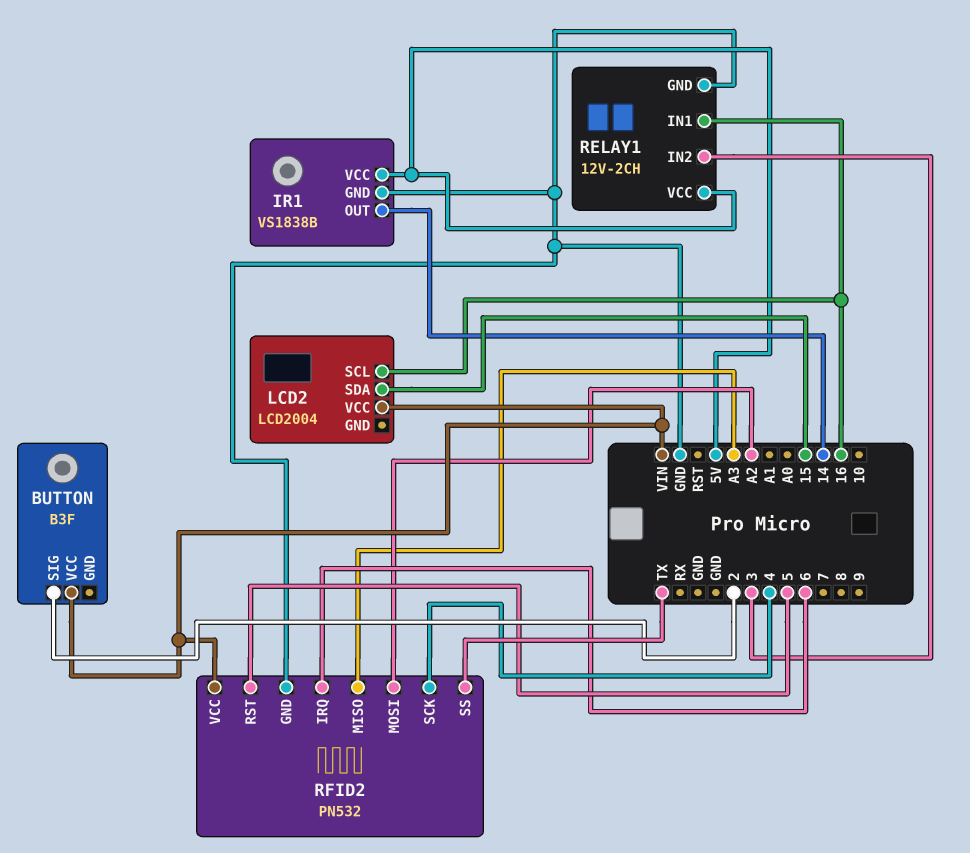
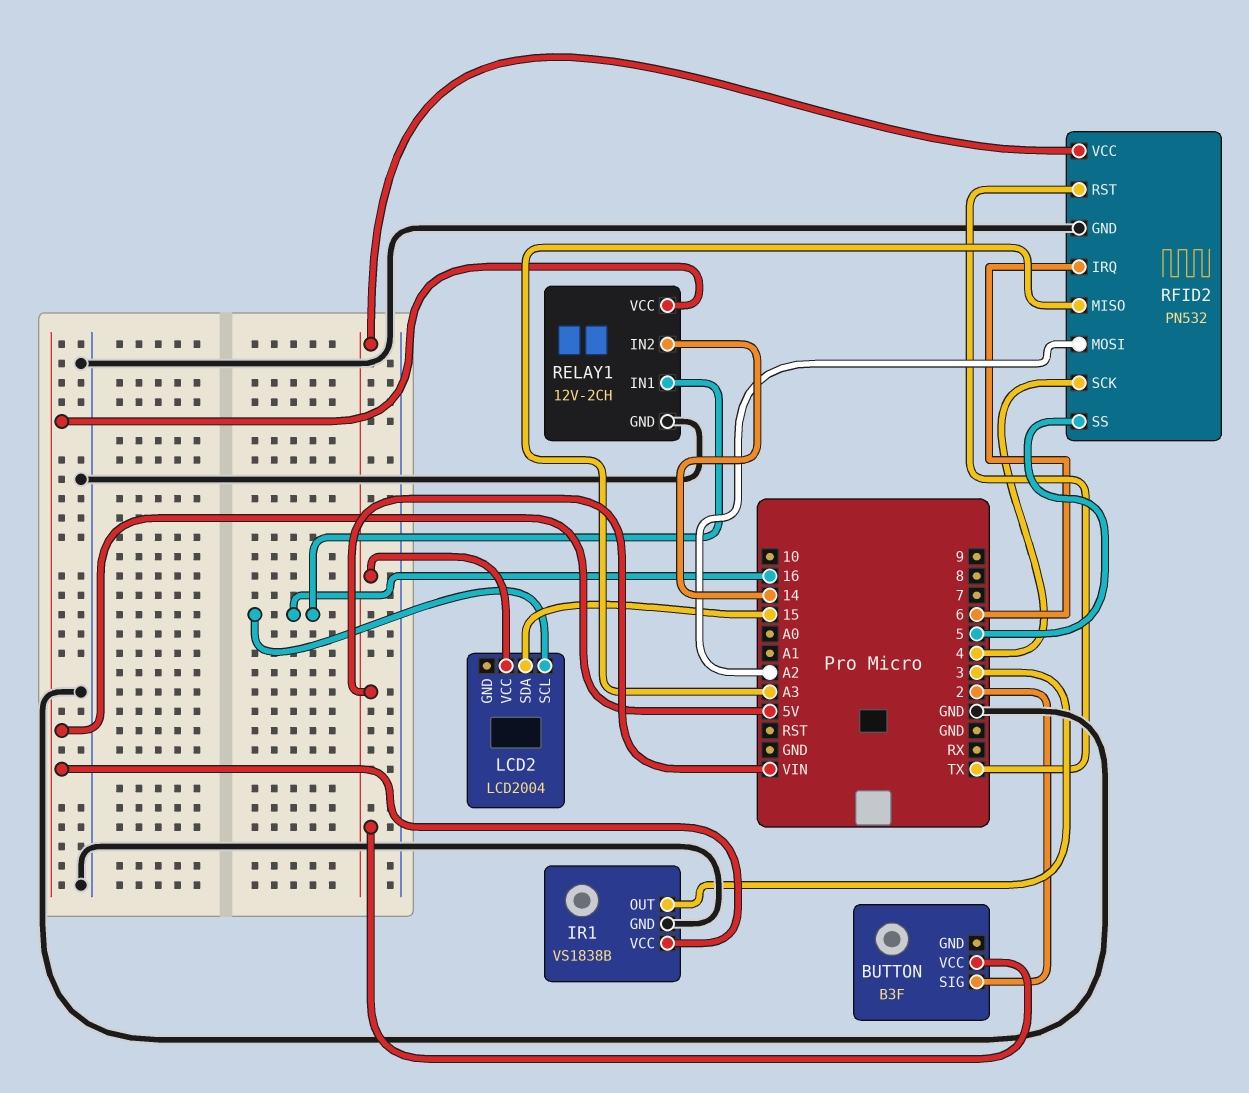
IR1 pin OUT: 14 -> 3
RELAY1 pin IN2: 3 -> 14
RFID2 pin RST: 5 -> TX
RFID2 pin SS: TX -> 5

